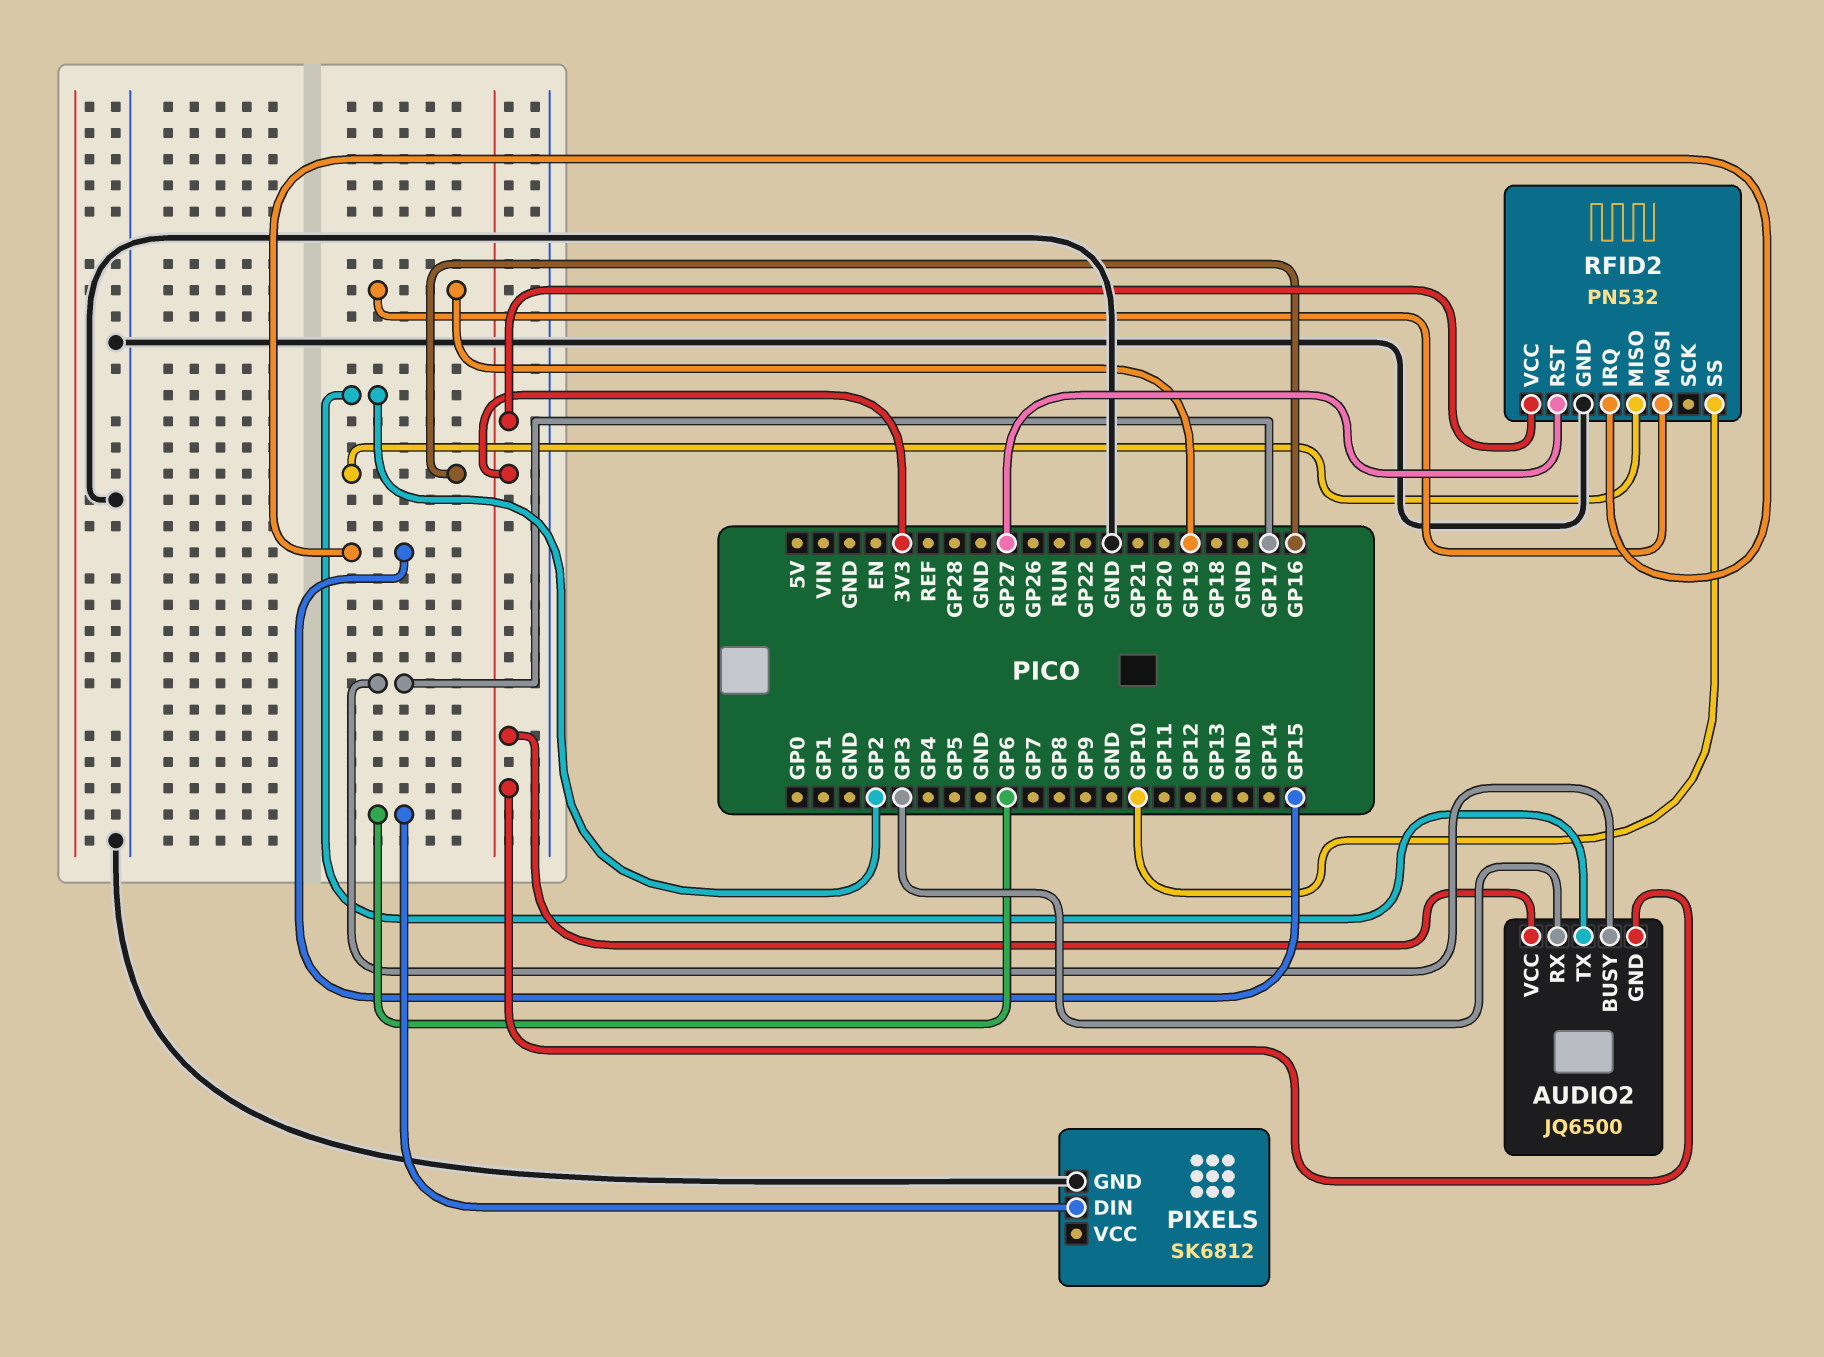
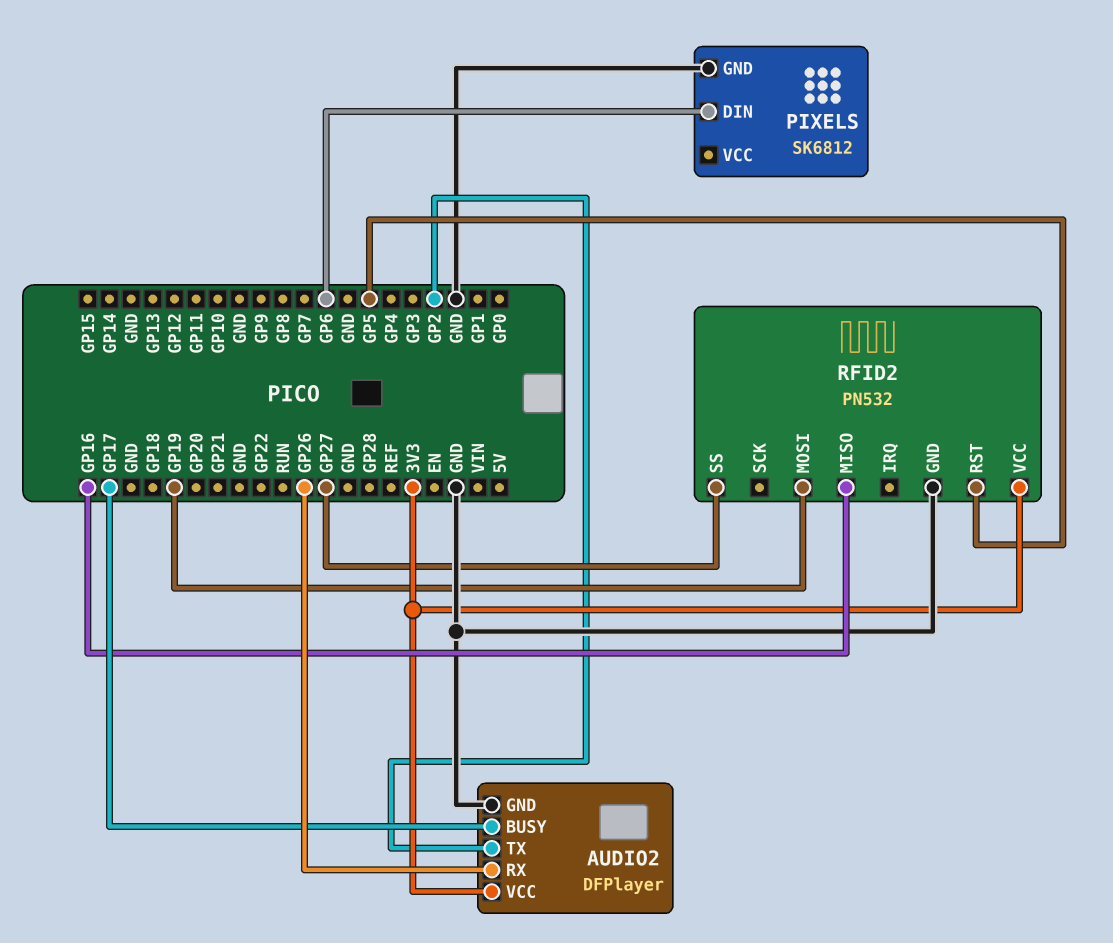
AUDIO2: JQ6500 -> DFPlayer
AUDIO2 pin GND: 3V3 -> GND
AUDIO2 pin RX: GP3 -> GP26
RFID2 pin IRQ: GP15 -> none
RFID2 pin RST: GP27 -> GP5
RFID2 pin SS: GP10 -> GP27

